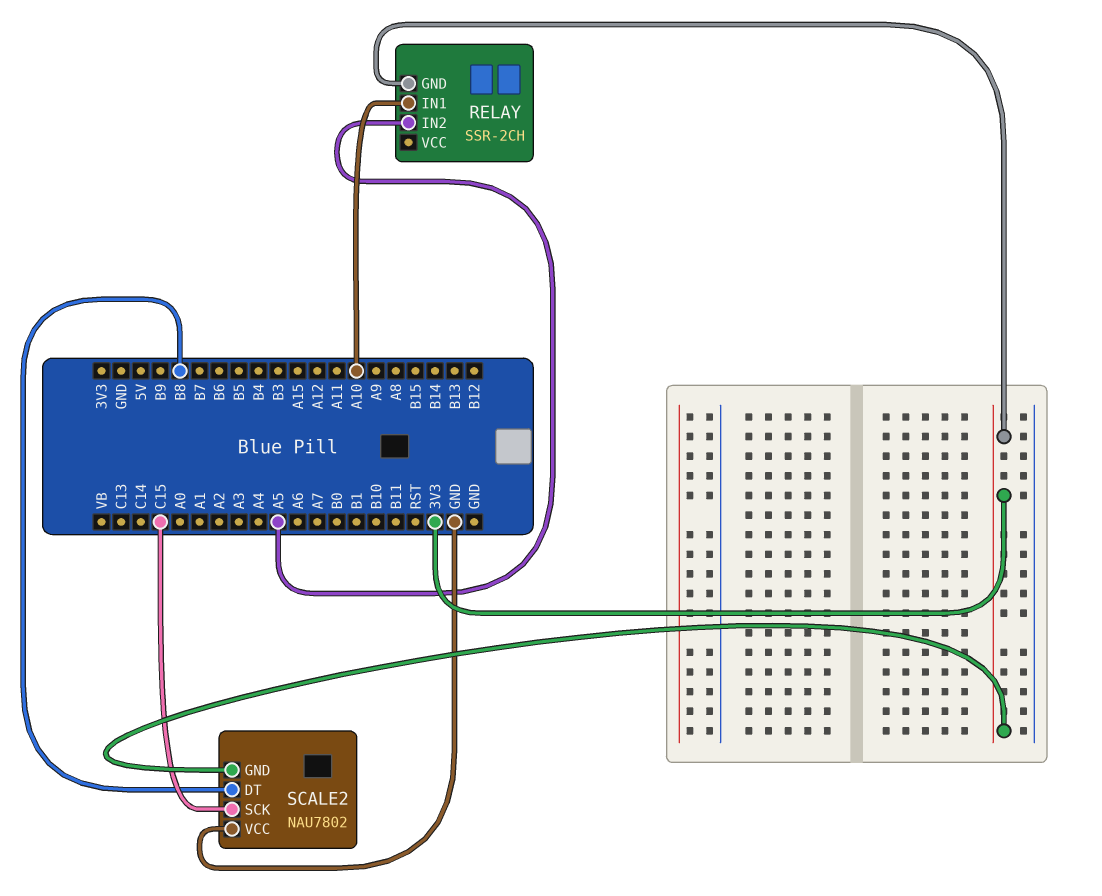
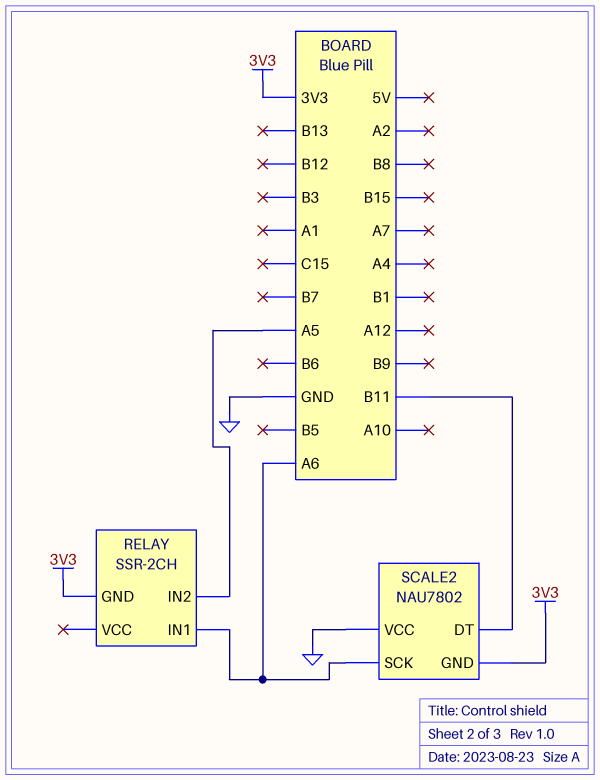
RELAY pin IN1: A10 -> A6
SCALE2 pin DT: B8 -> B11
SCALE2 pin SCK: C15 -> A6

